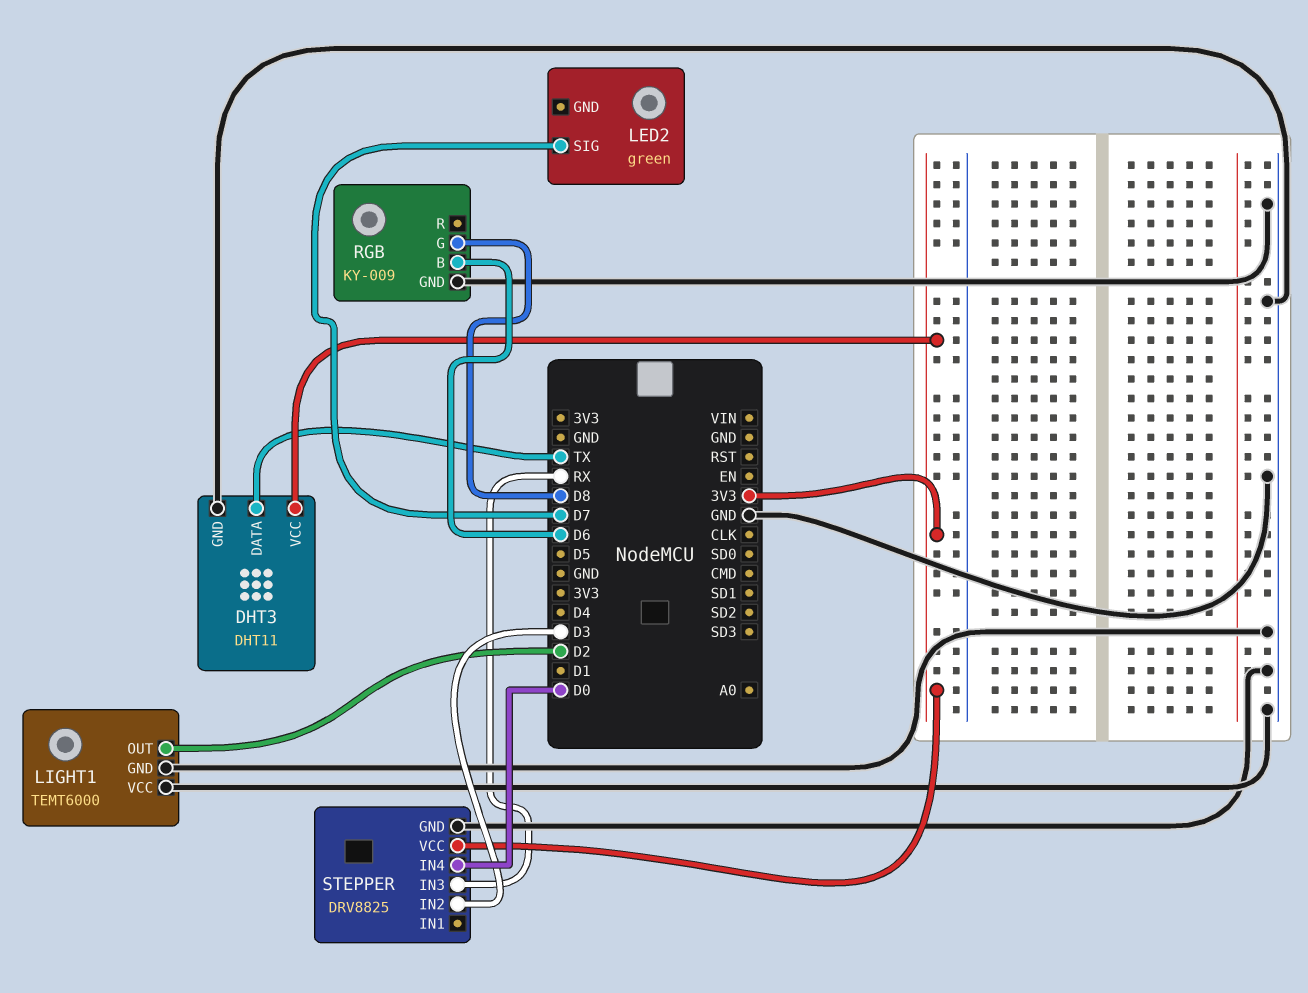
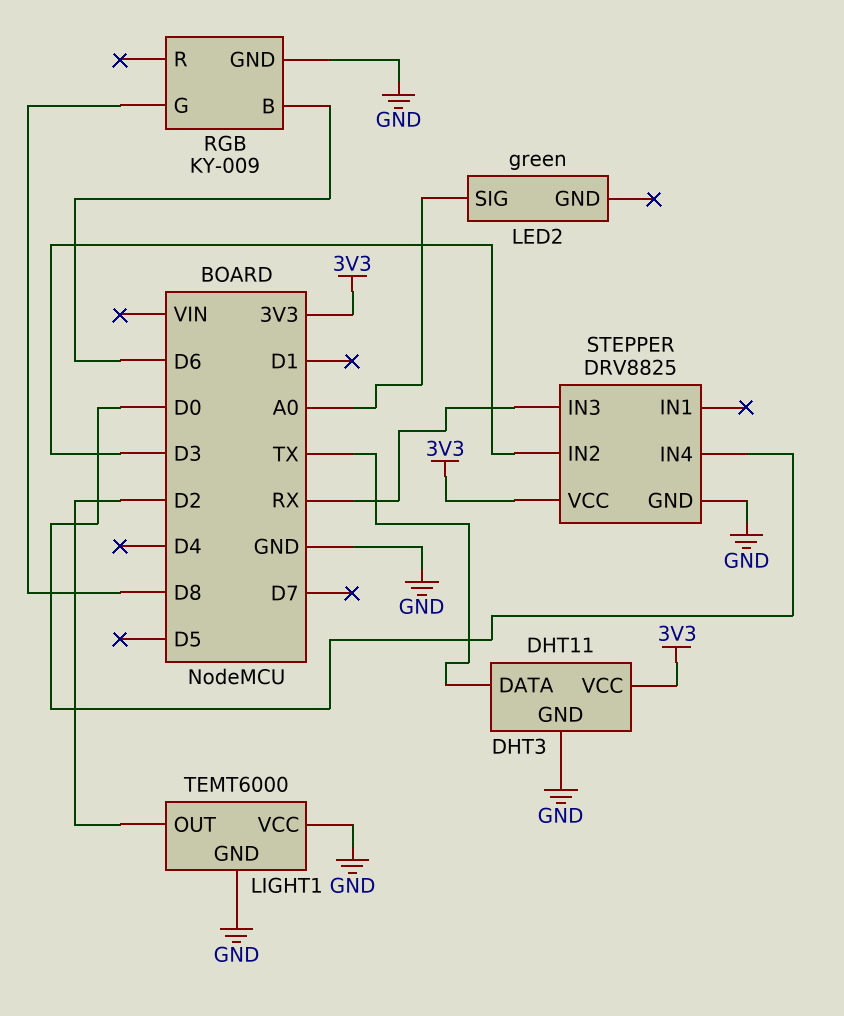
LED2 pin SIG: D7 -> A0

